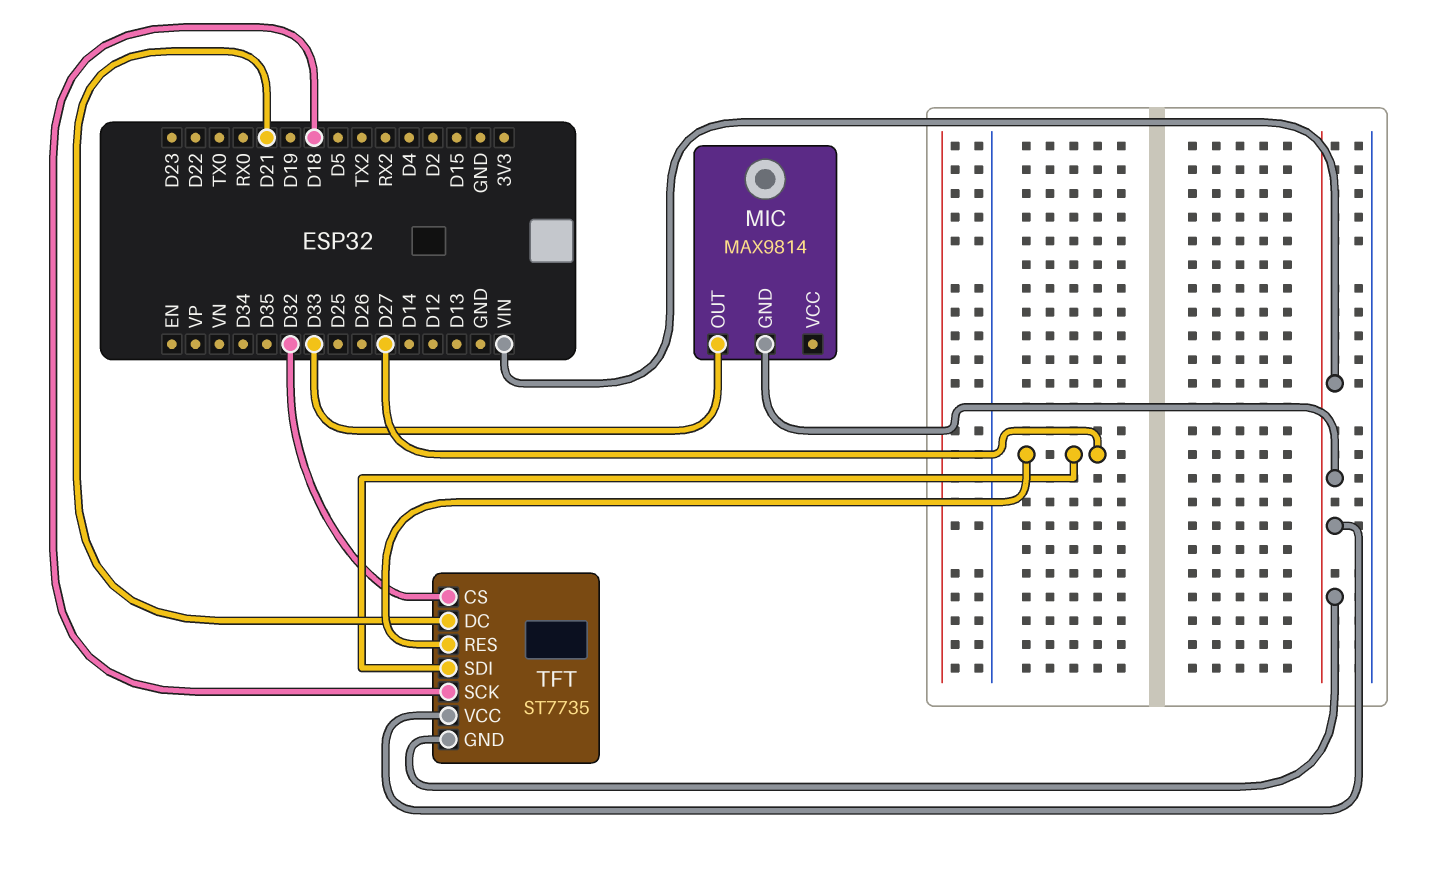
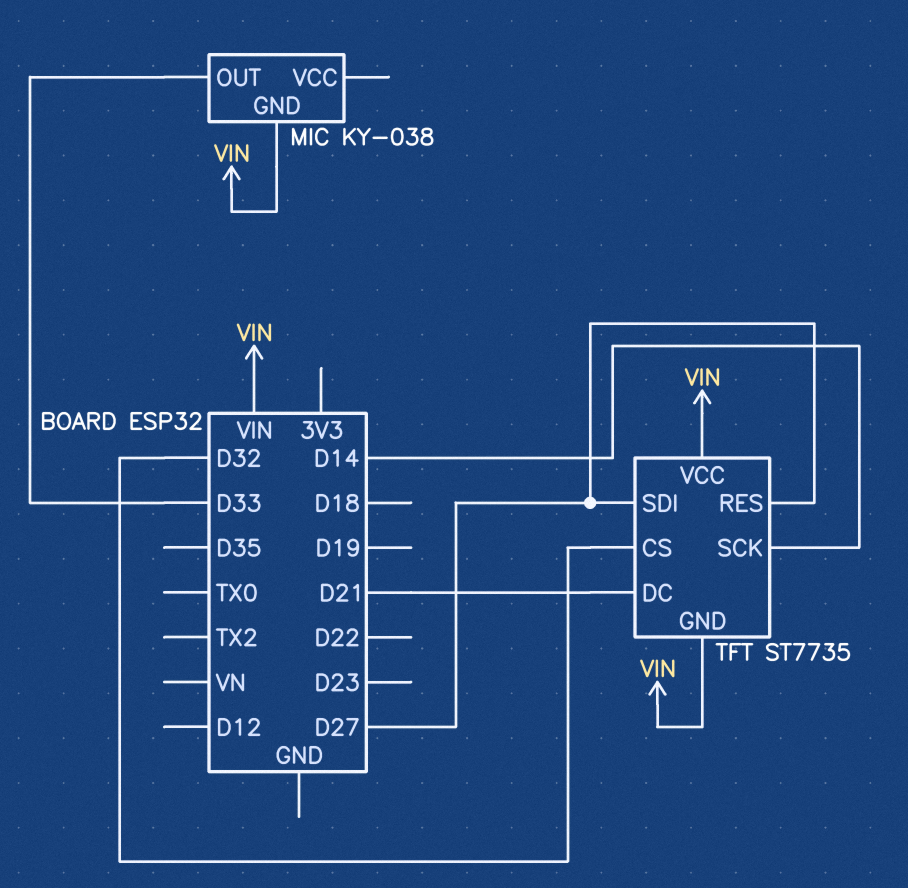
MIC: MAX9814 -> KY-038
TFT pin SCK: D18 -> D14

